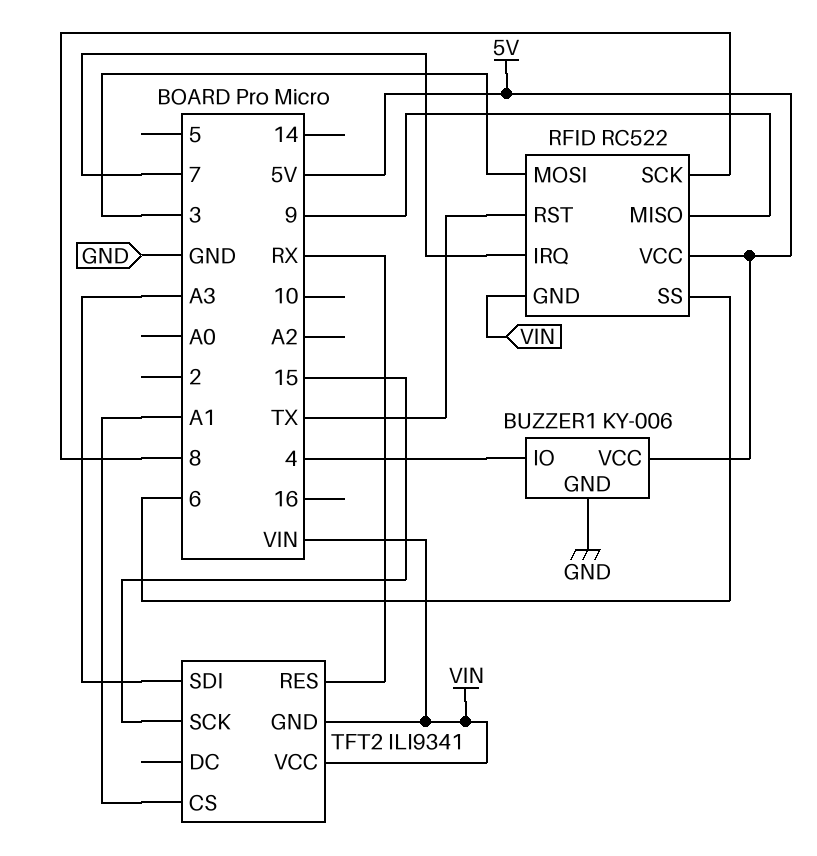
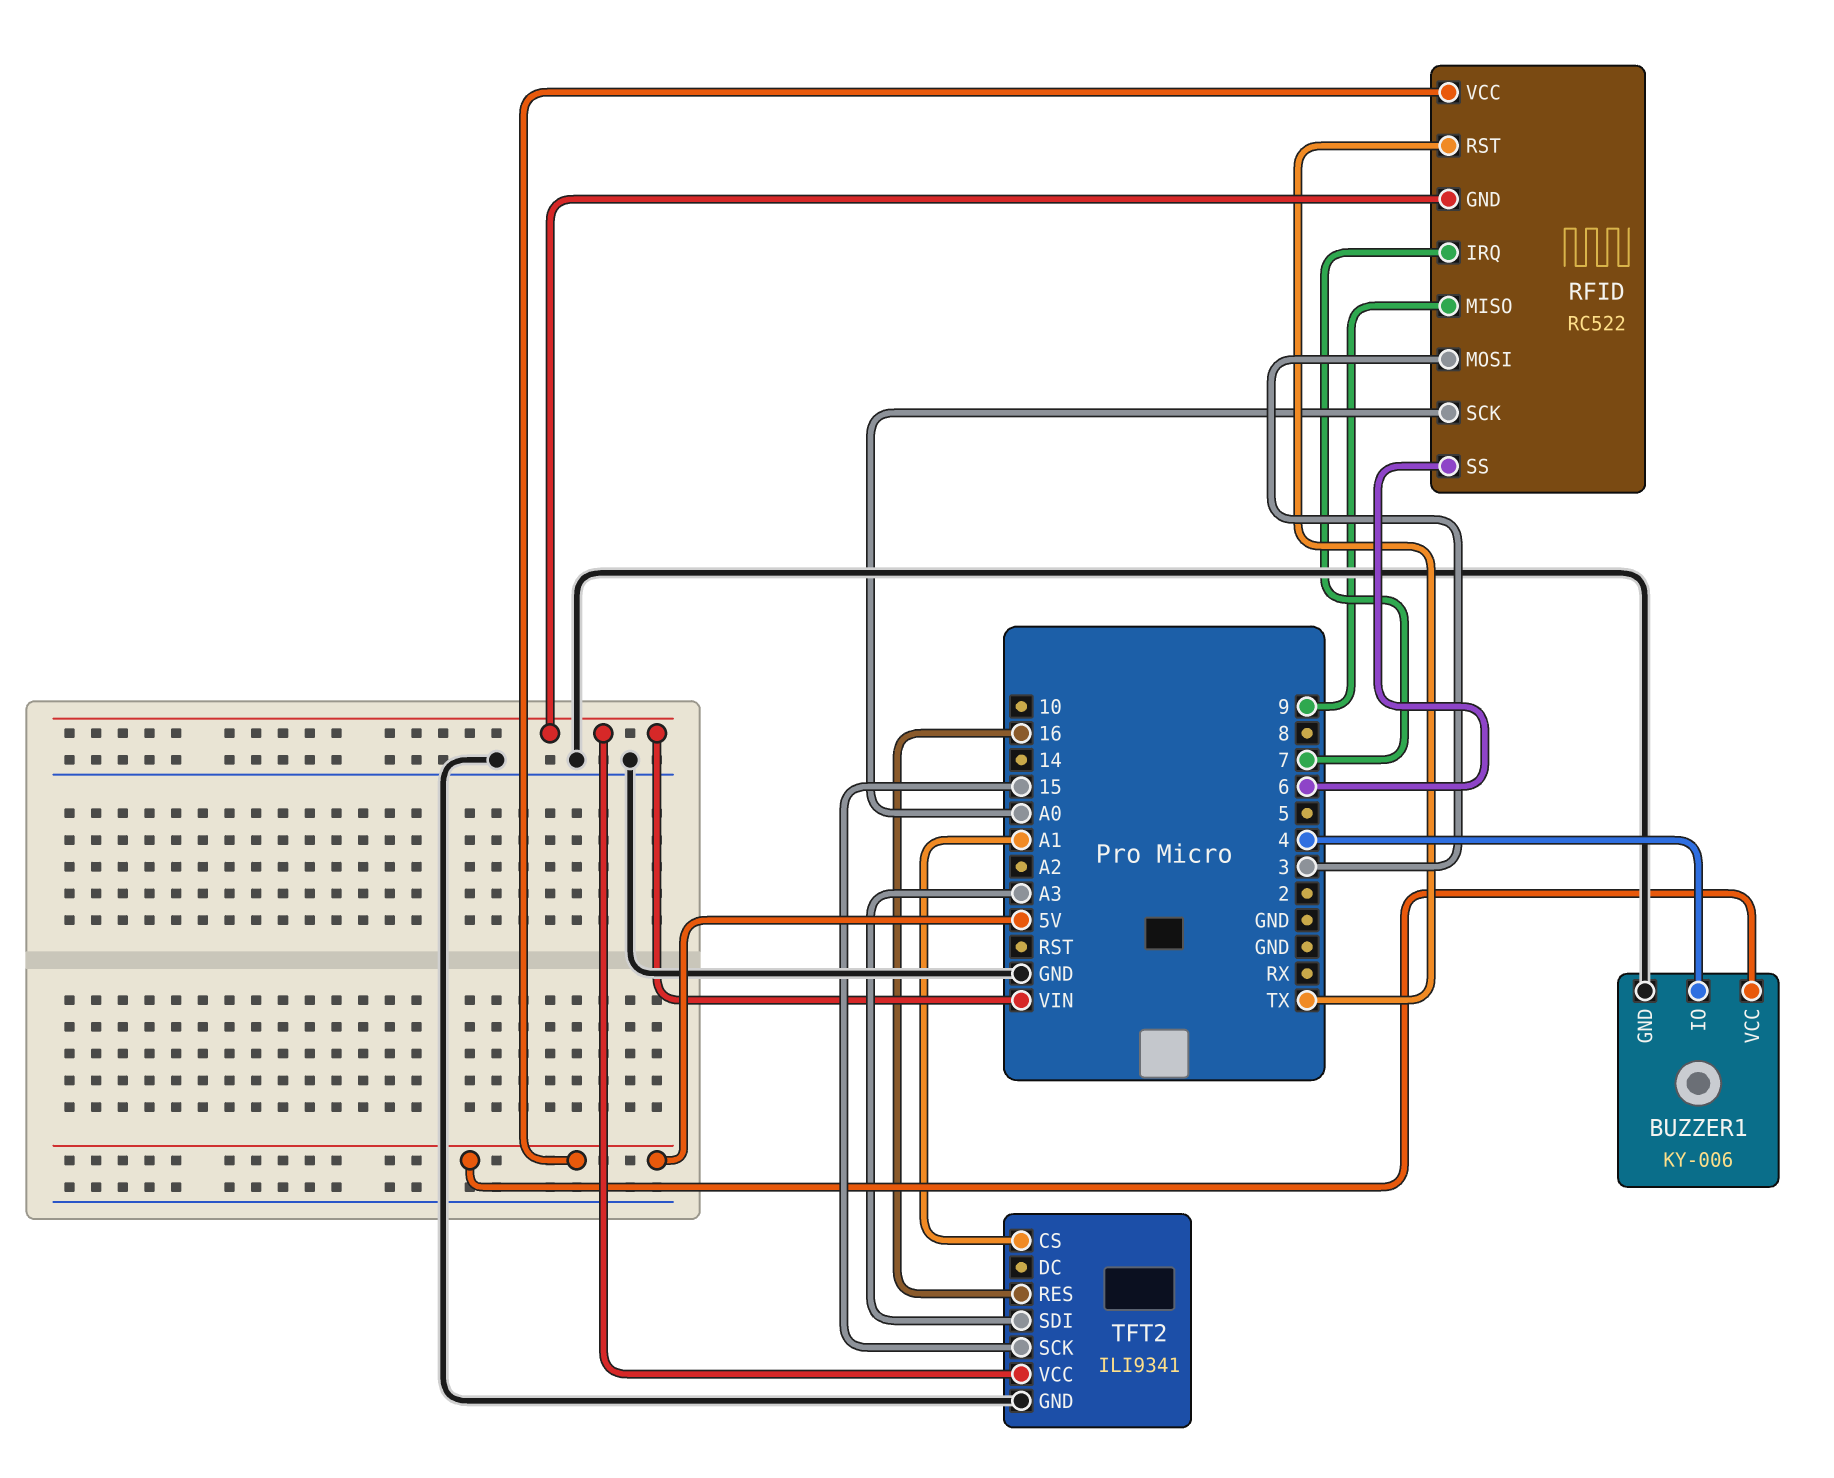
RFID pin SCK: 8 -> A0
TFT2 pin GND: VIN -> GND
TFT2 pin RES: RX -> 16

